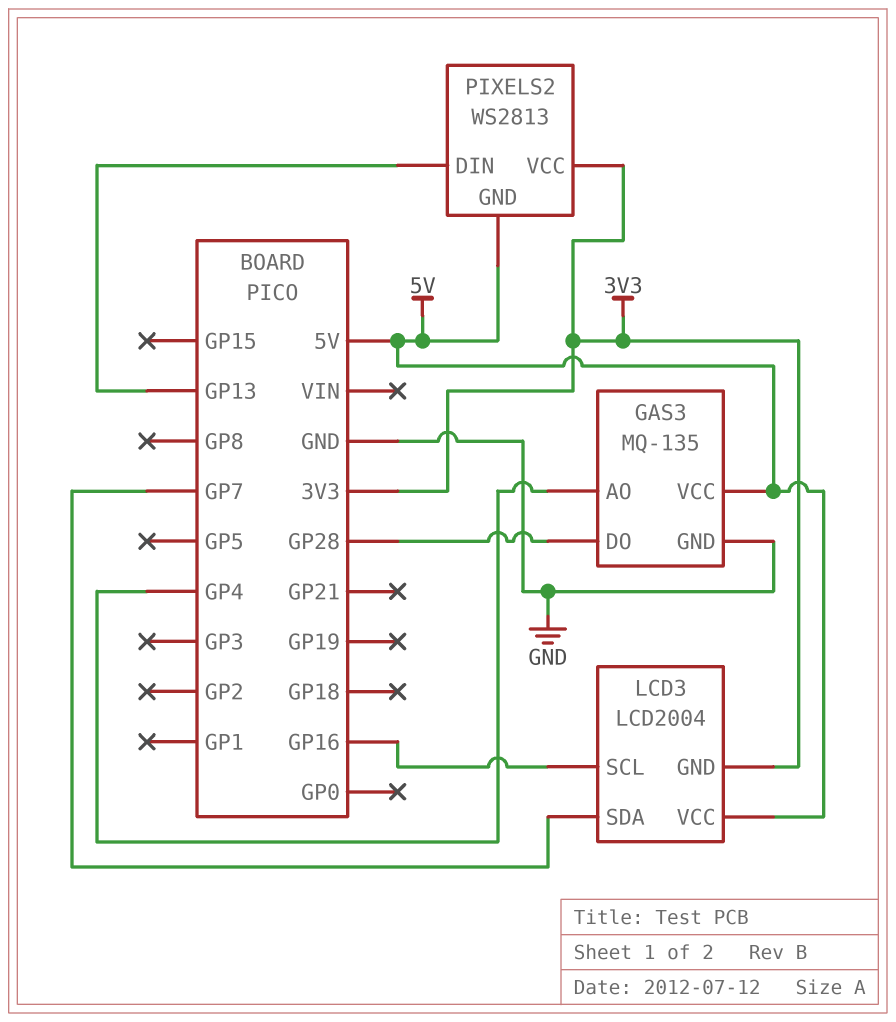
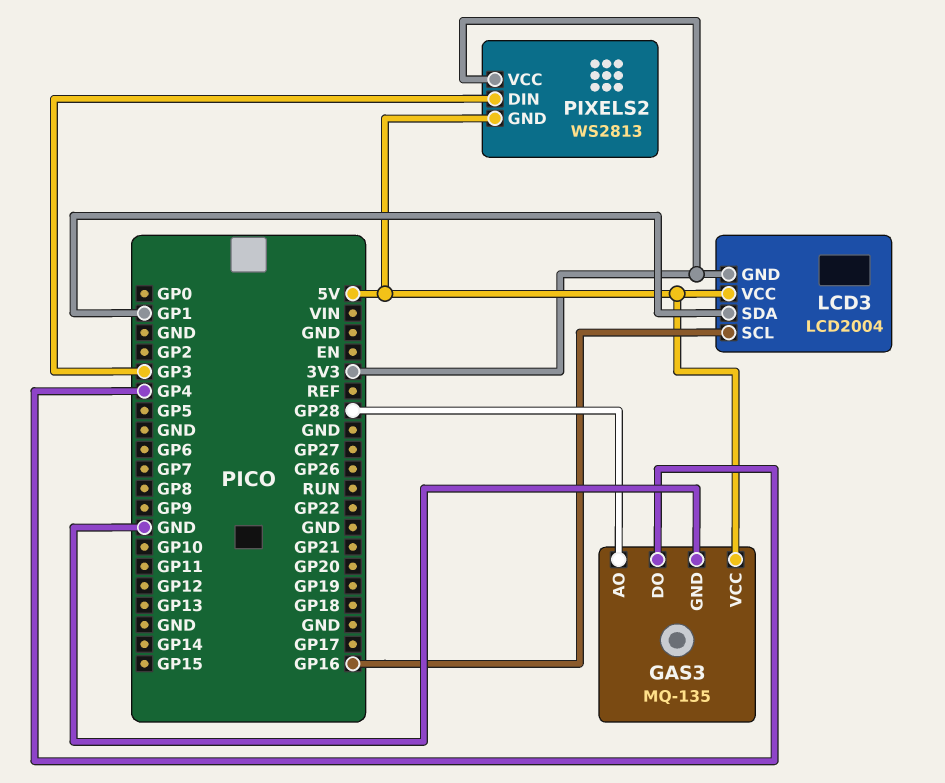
GAS3 pin AO: GP4 -> GP28
GAS3 pin DO: GP28 -> GP4
LCD3 pin SDA: GP7 -> GP1
PIXELS2 pin DIN: GP13 -> GP3

